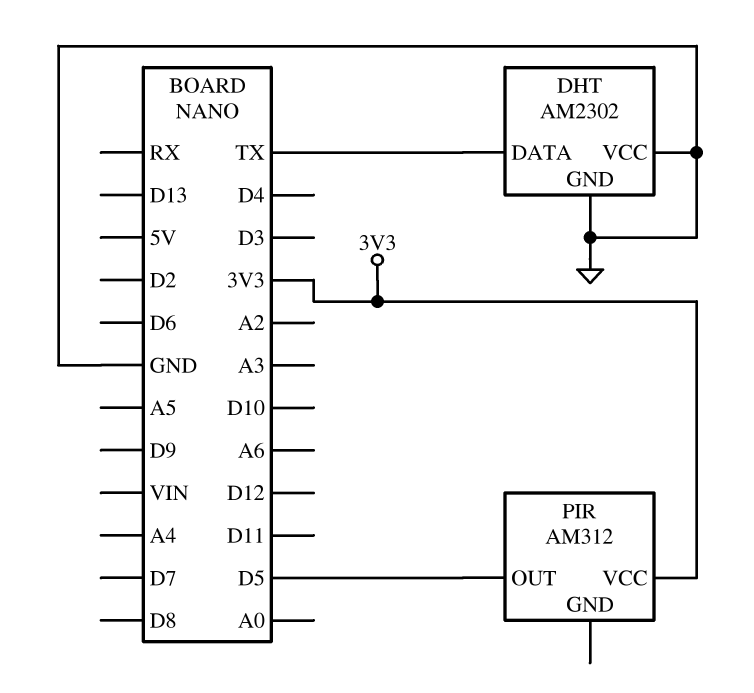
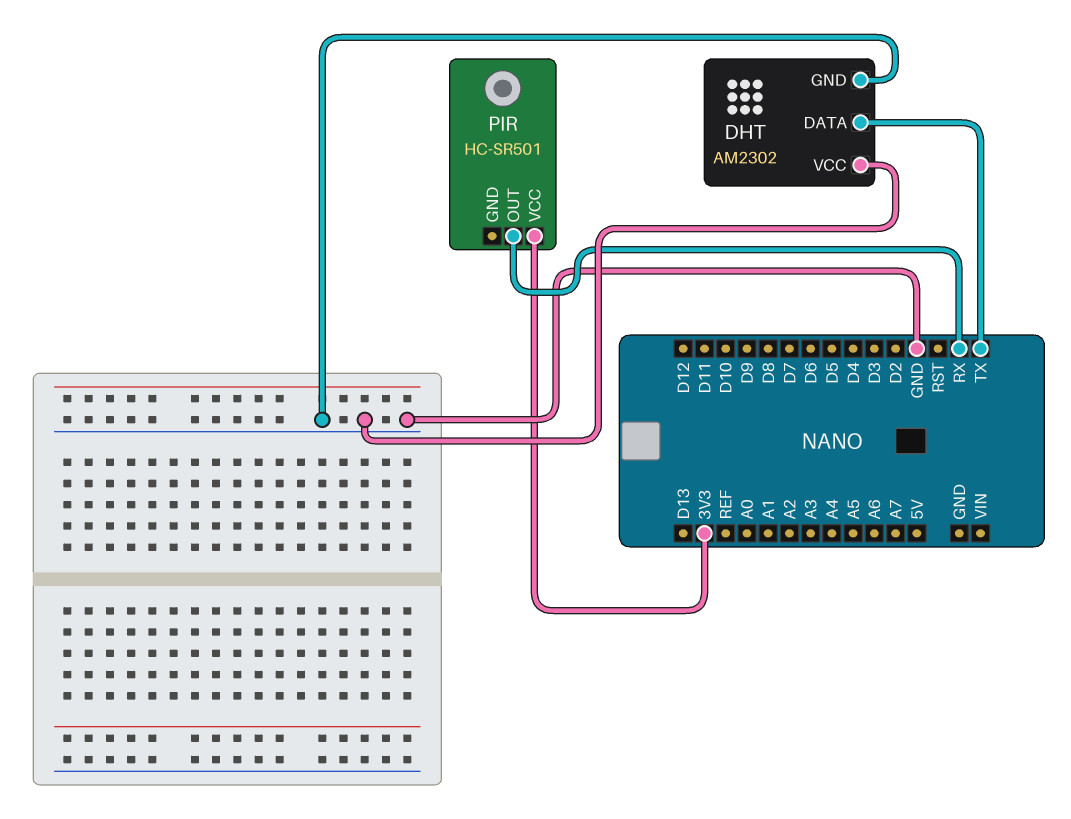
PIR: AM312 -> HC-SR501
PIR pin OUT: D5 -> RX

